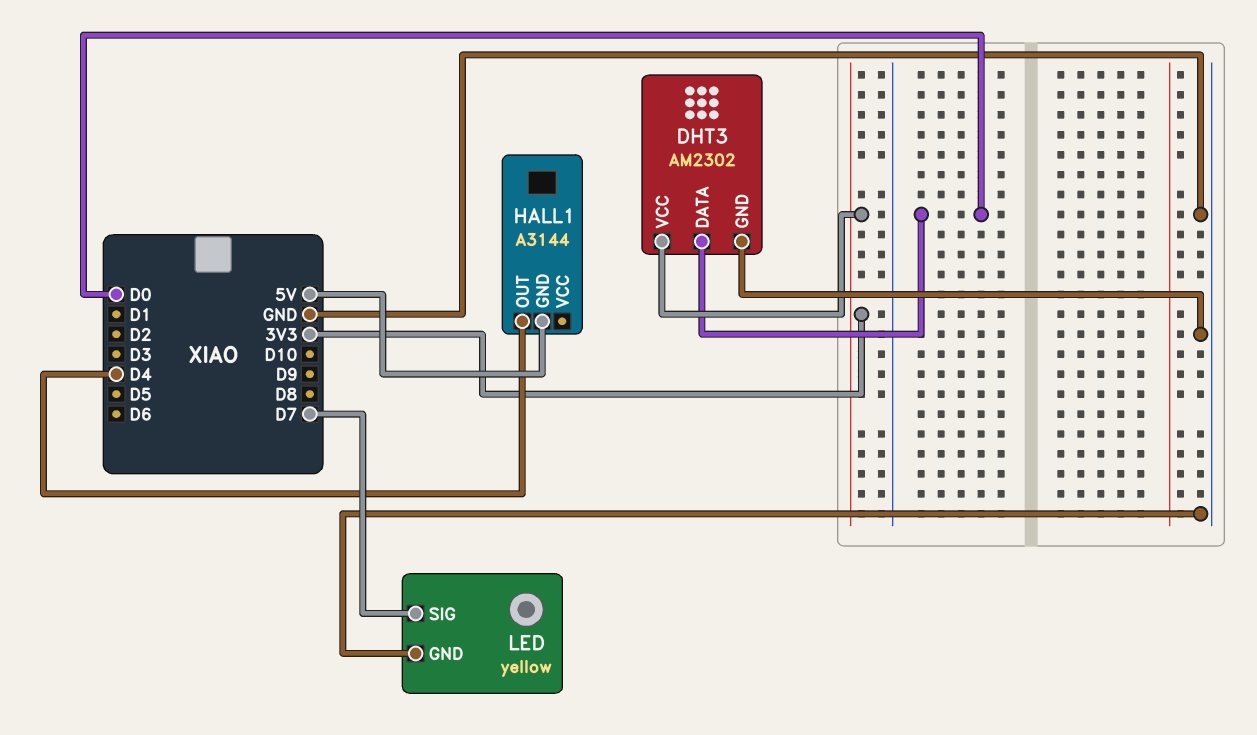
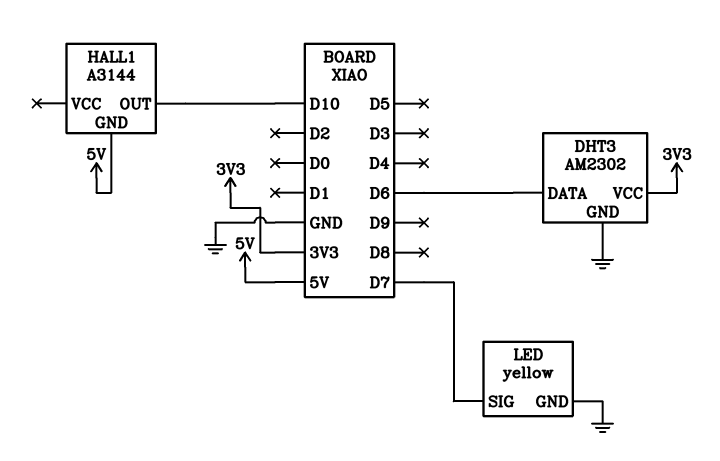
DHT3 pin DATA: D0 -> D6
HALL1 pin OUT: D4 -> D10

